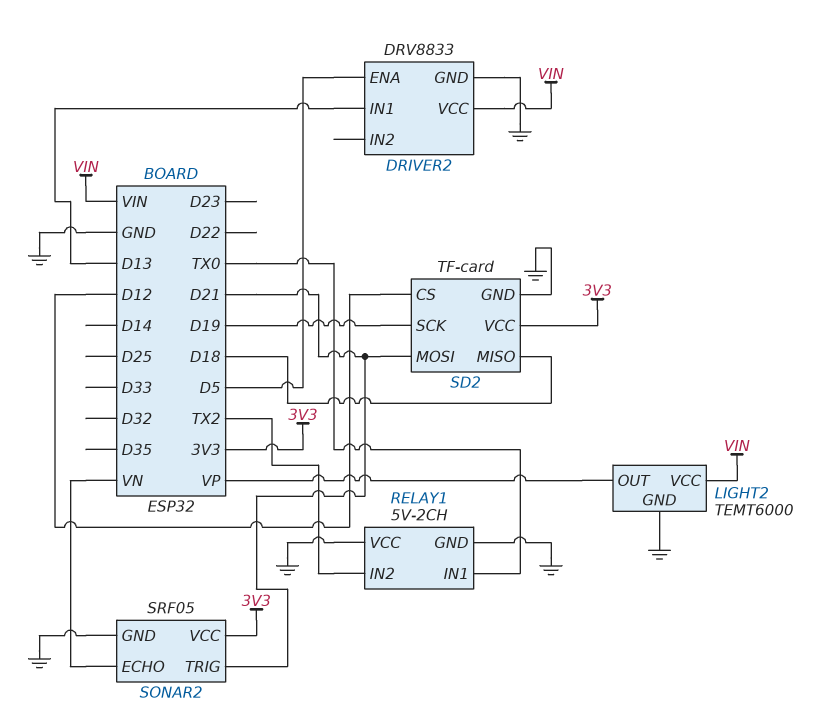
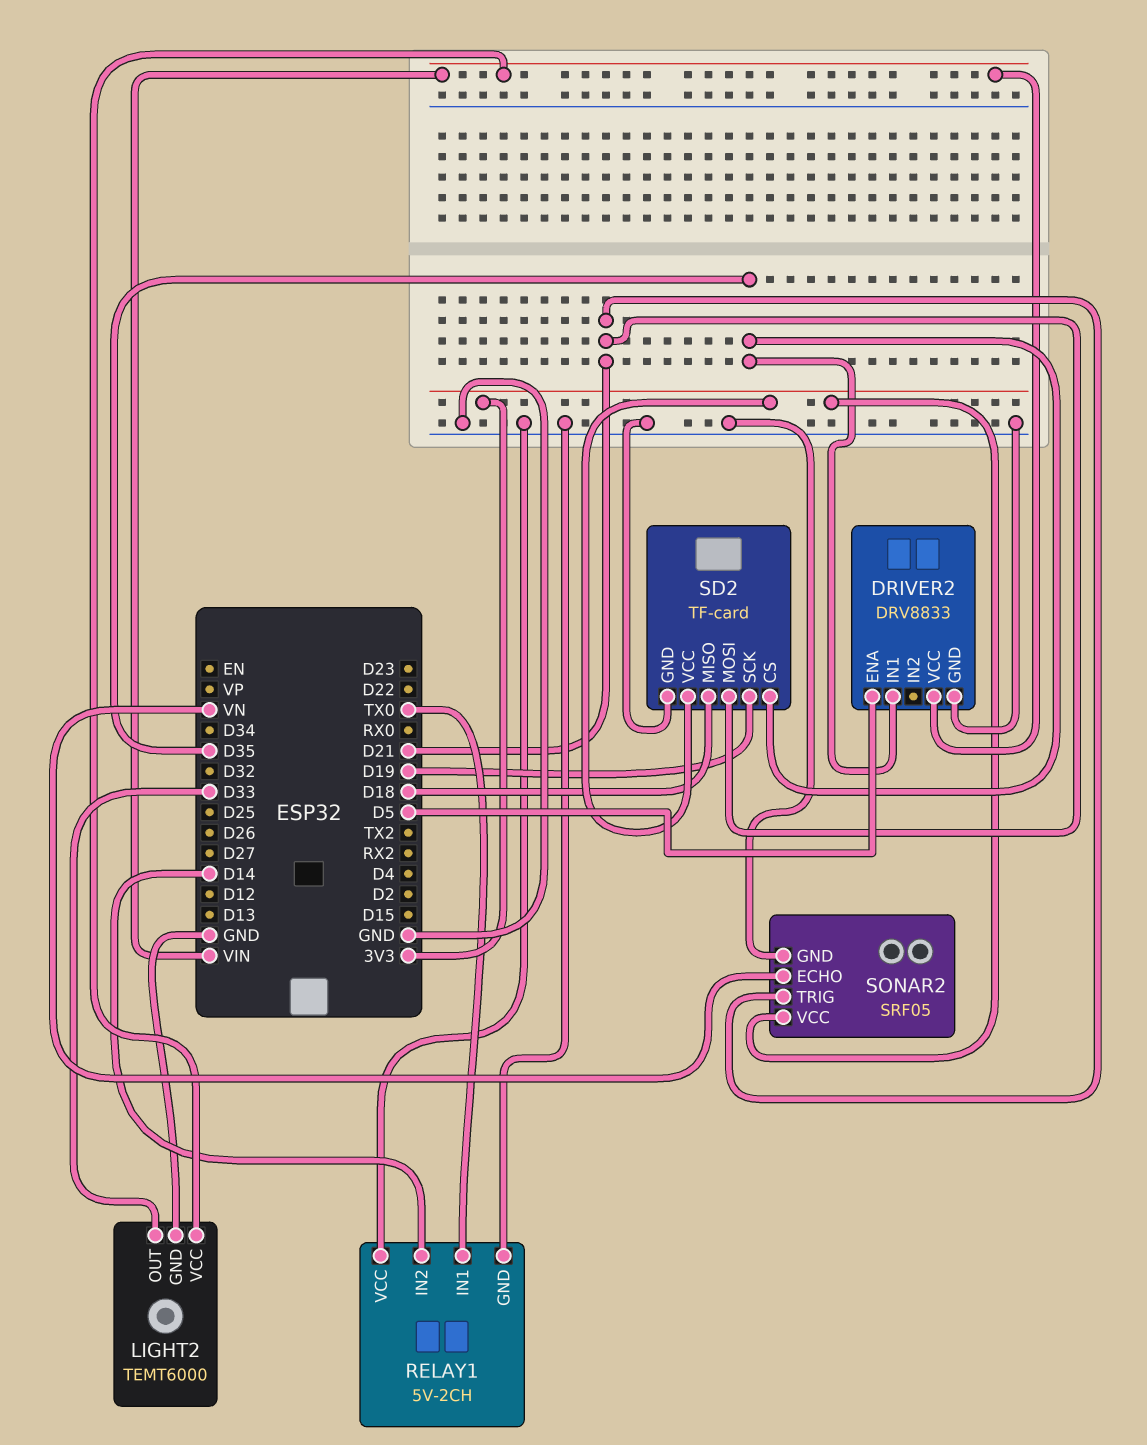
DRIVER2 pin IN1: D13 -> D35
LIGHT2 pin OUT: VP -> D33
RELAY1 pin IN2: TX2 -> D14
SD2 pin CS: D12 -> D35

